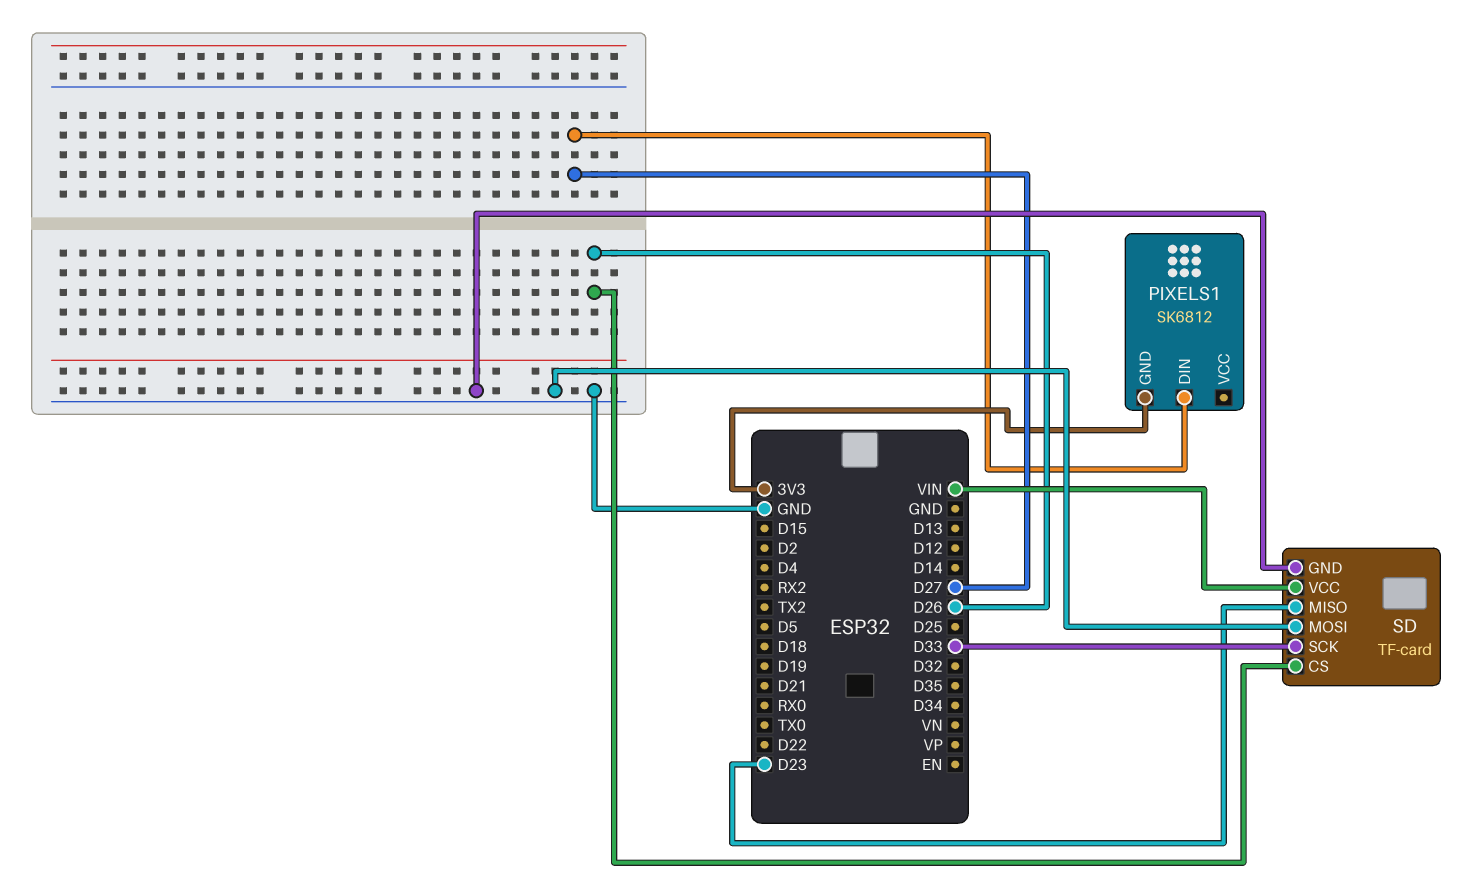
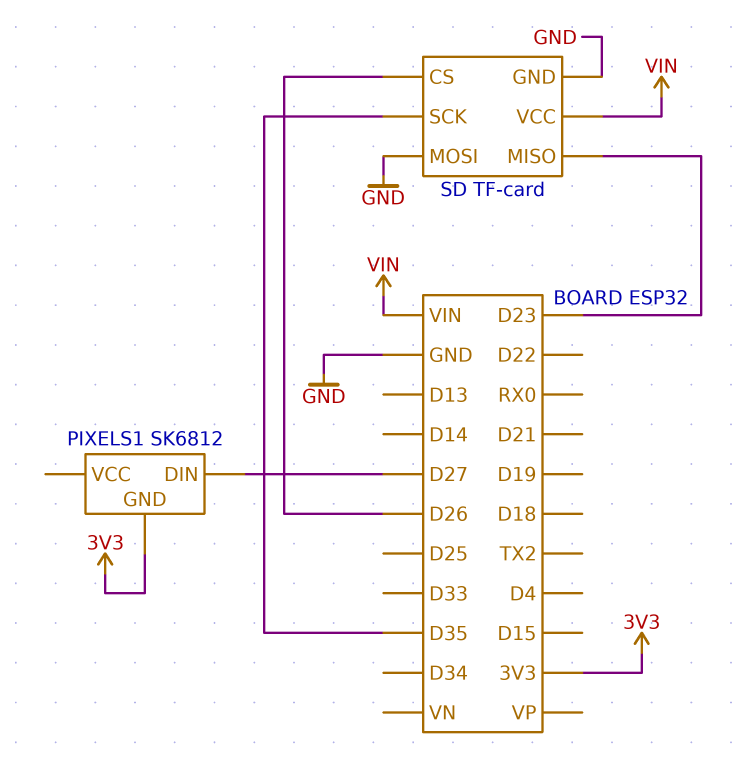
SD pin SCK: D33 -> D35

